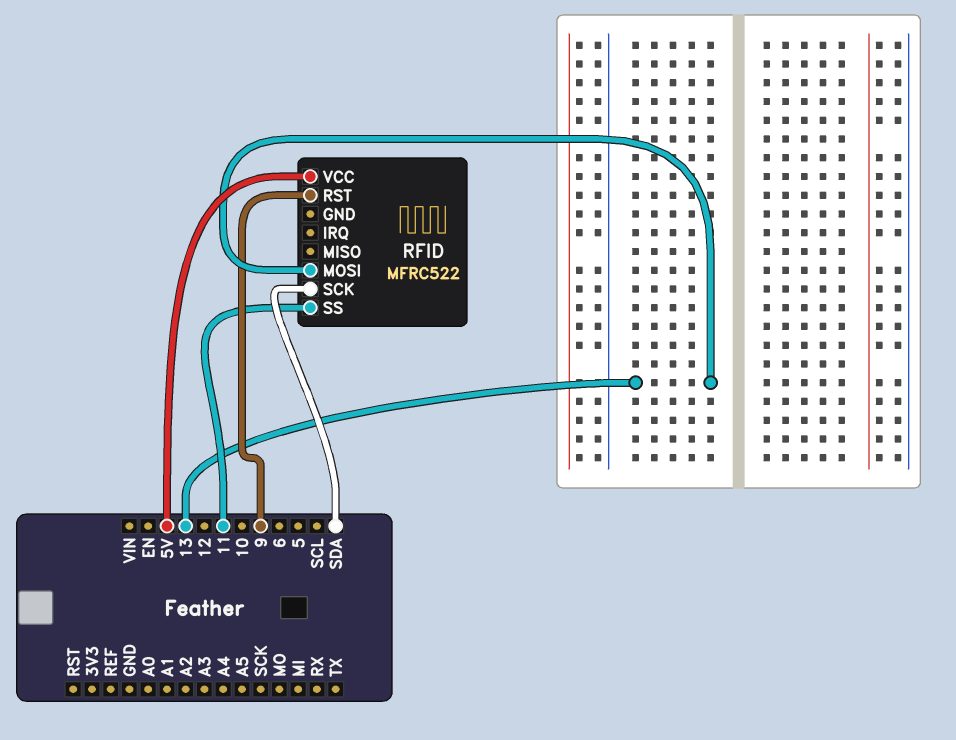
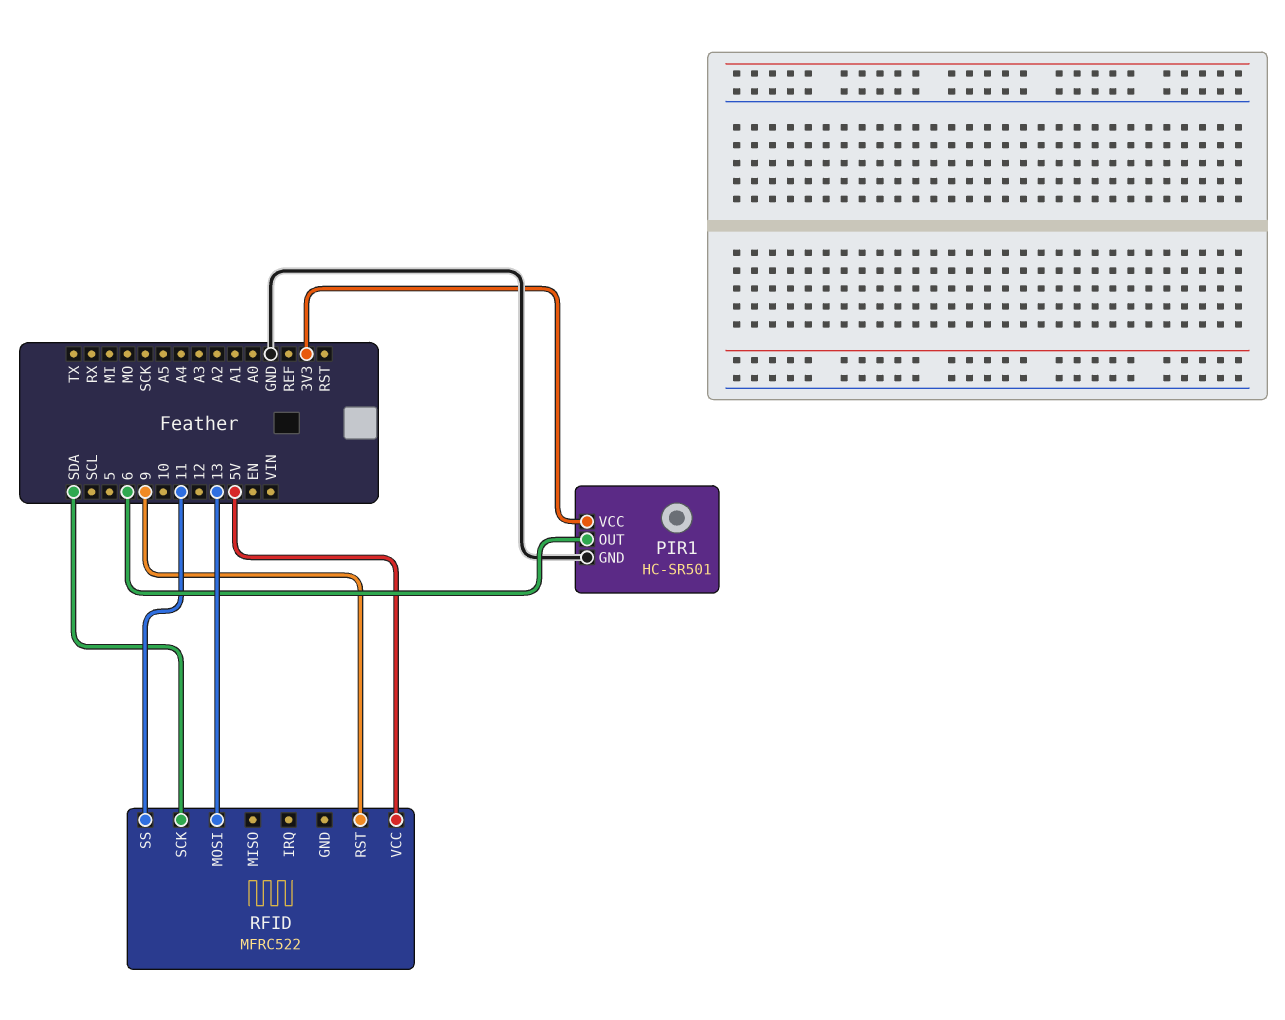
PIR1: none -> HC-SR501
PIR1 pin GND: none -> GND
PIR1 pin OUT: none -> 6
PIR1 pin VCC: none -> 3V3

